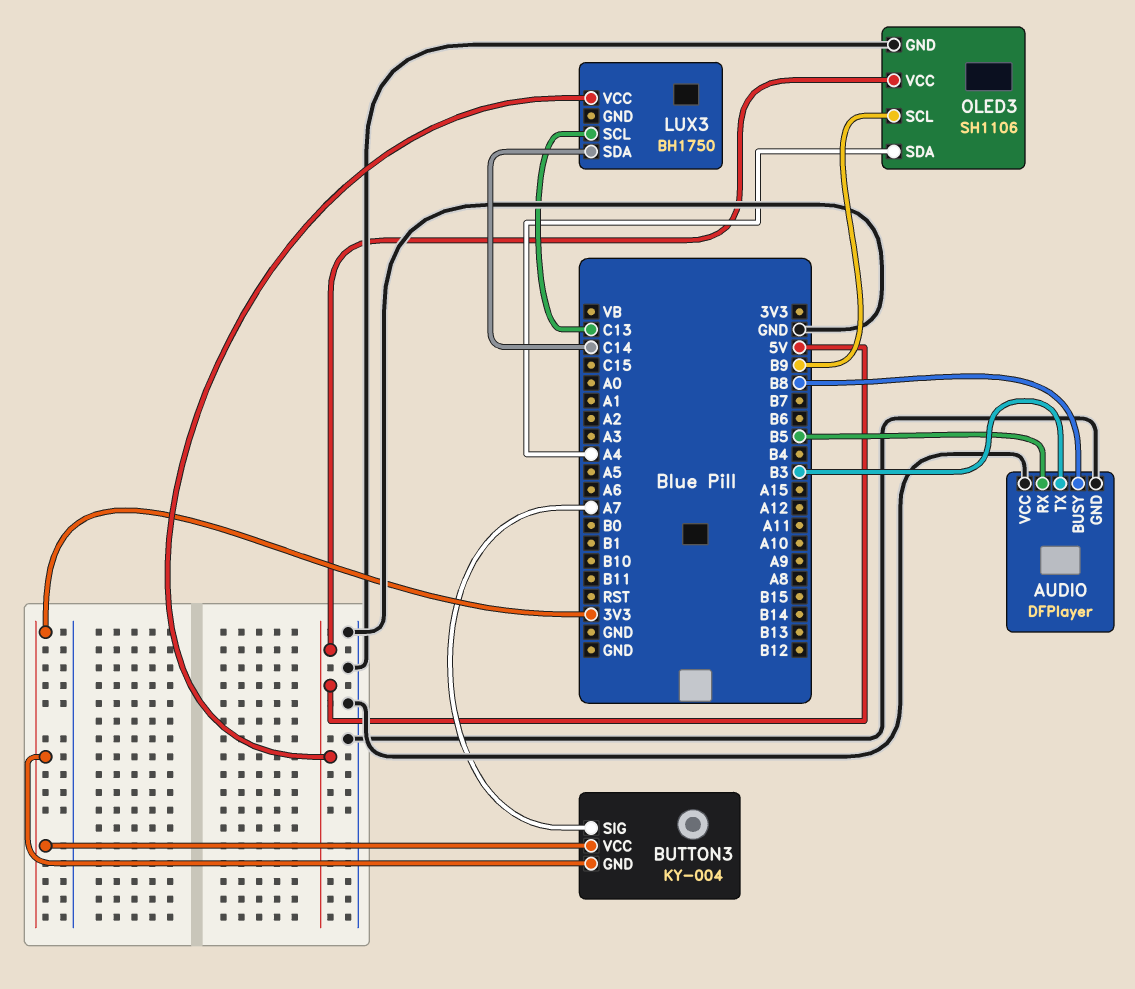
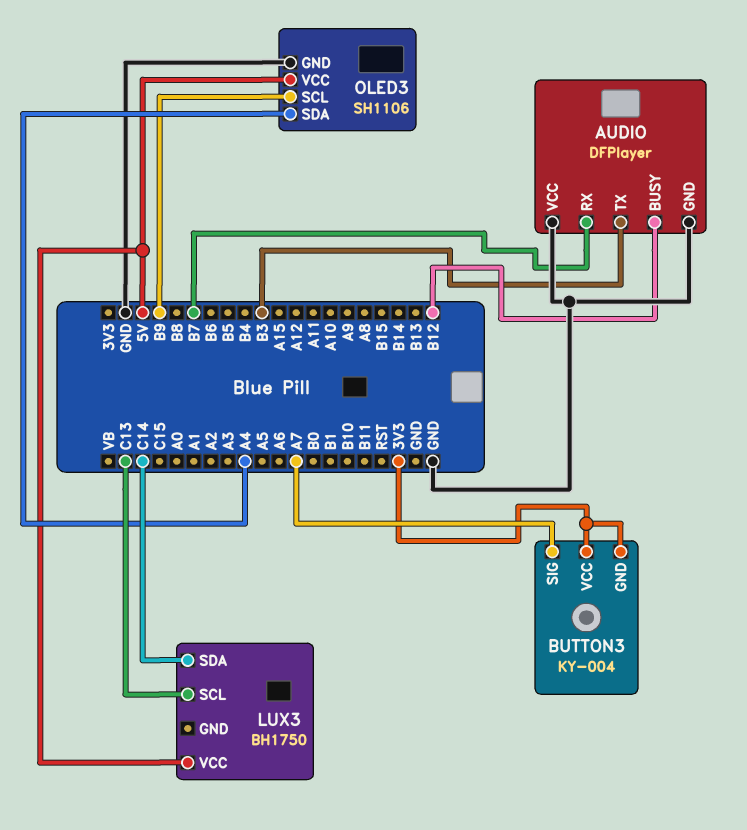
AUDIO pin BUSY: B8 -> B12
AUDIO pin RX: B5 -> B7

